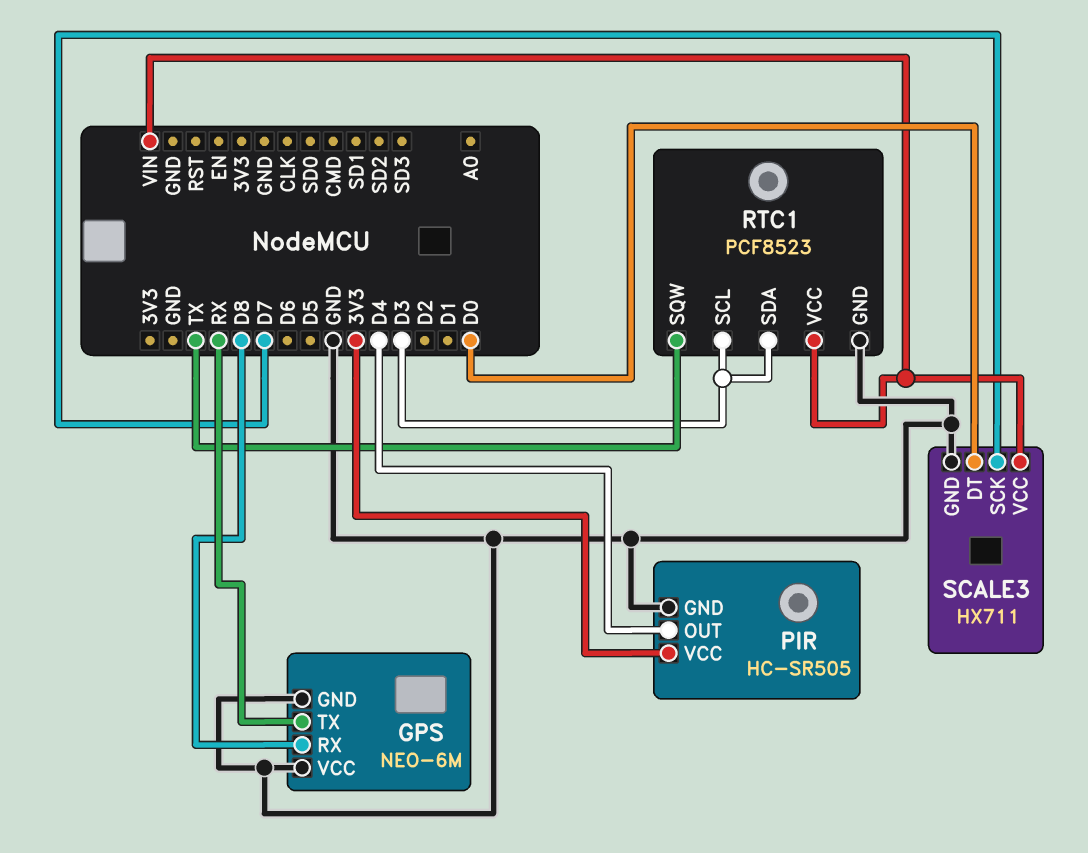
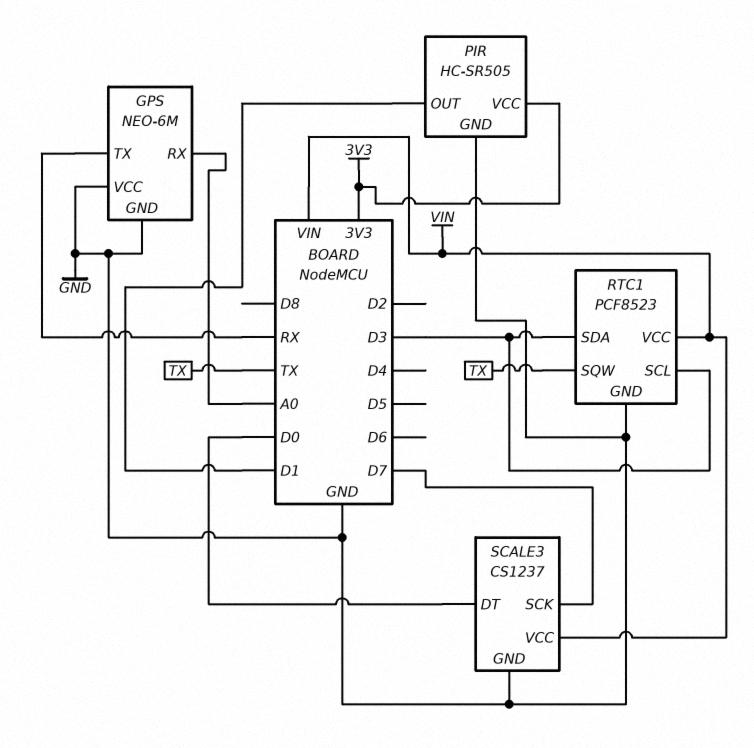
GPS pin RX: D8 -> A0
PIR pin OUT: D4 -> D1
SCALE3: HX711 -> CS1237

